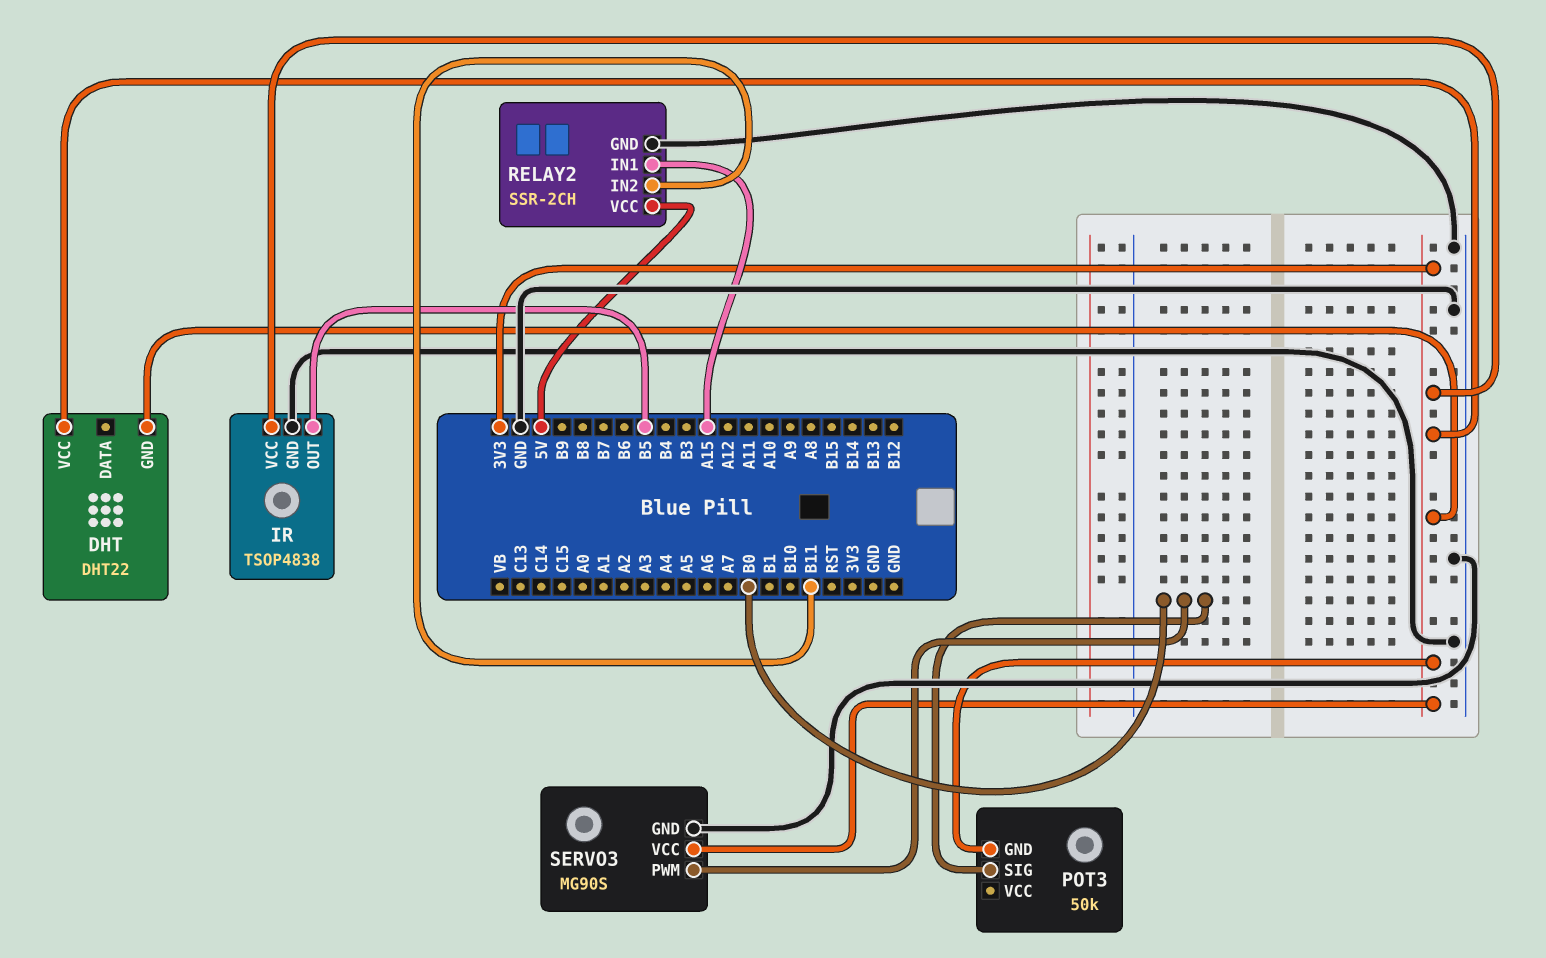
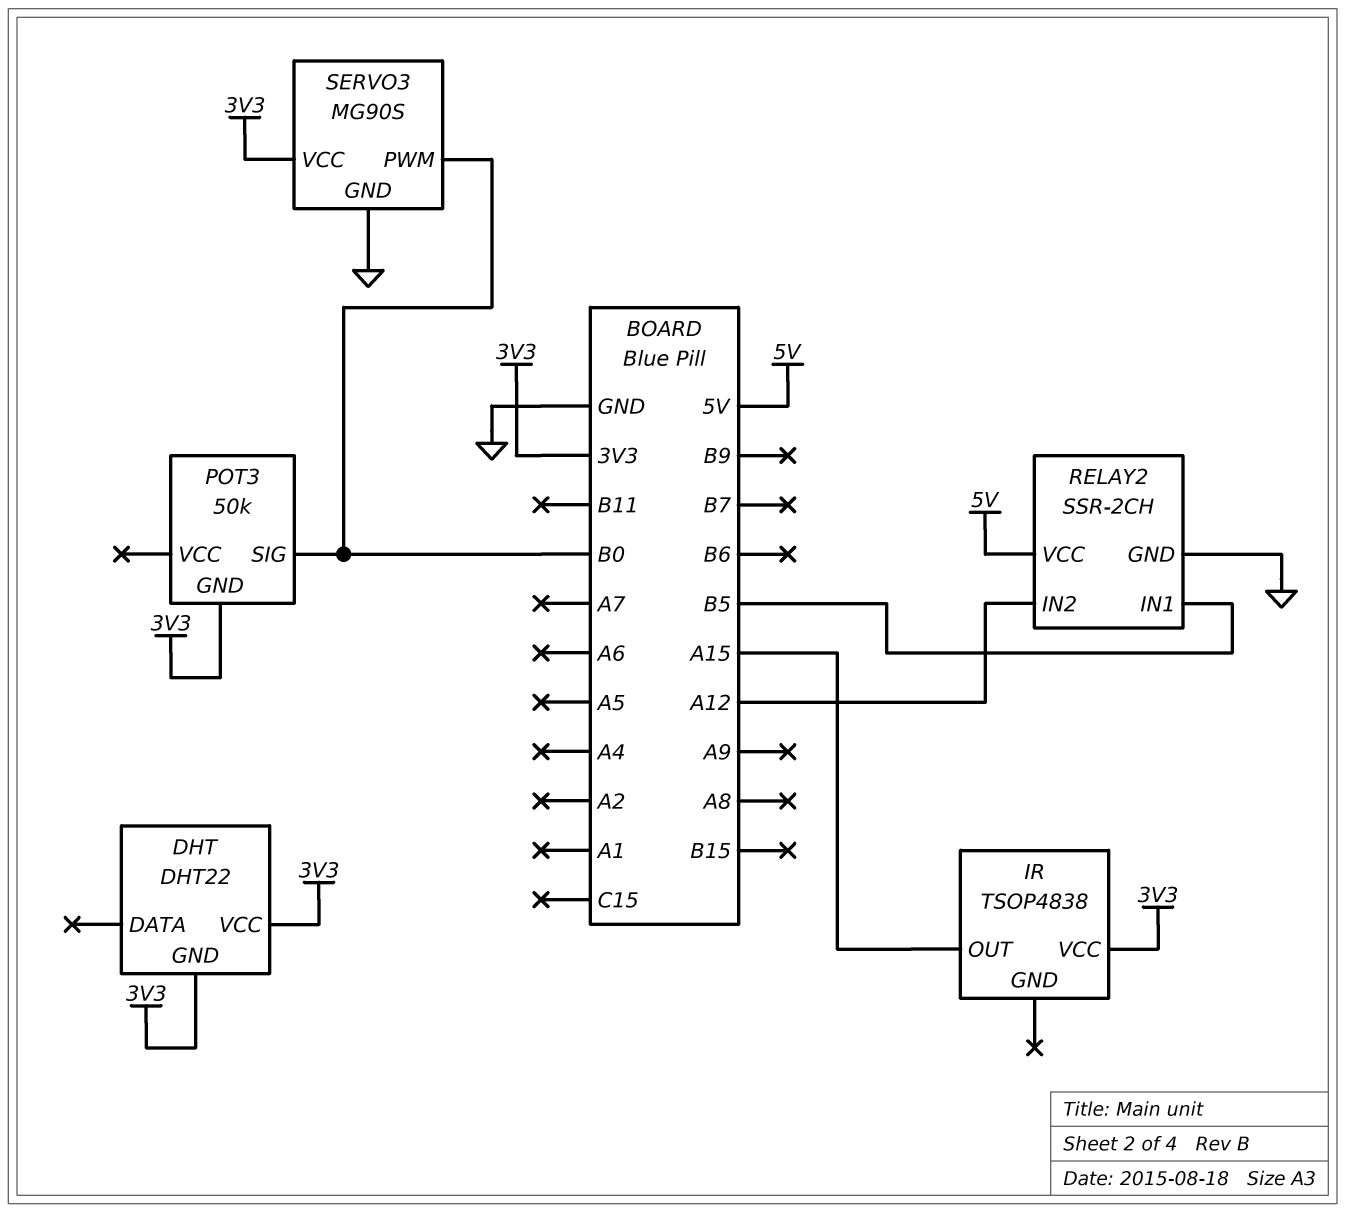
IR pin GND: GND -> none
IR pin OUT: B5 -> A15
RELAY2 pin IN1: A15 -> B5
RELAY2 pin IN2: B11 -> A12

